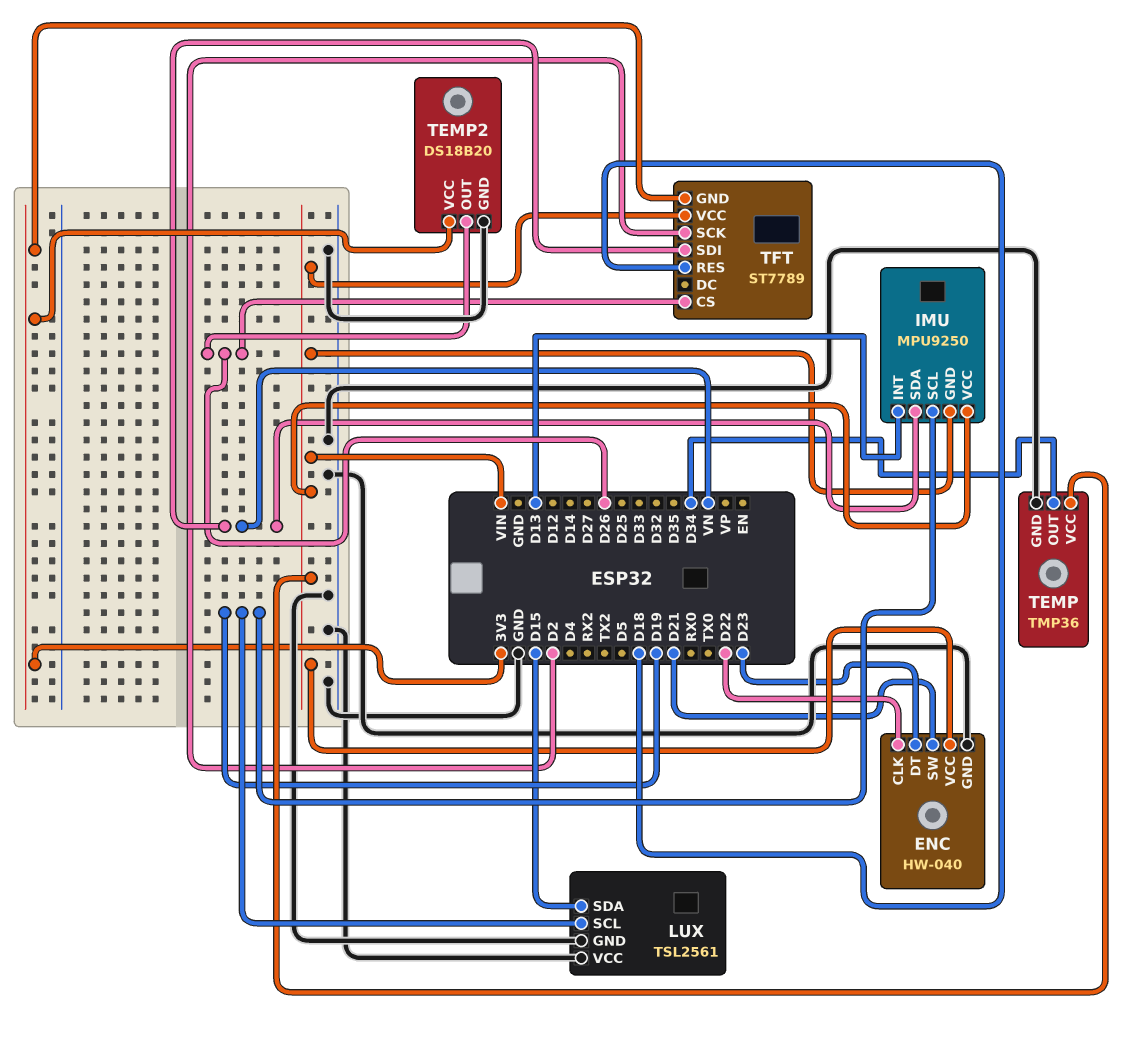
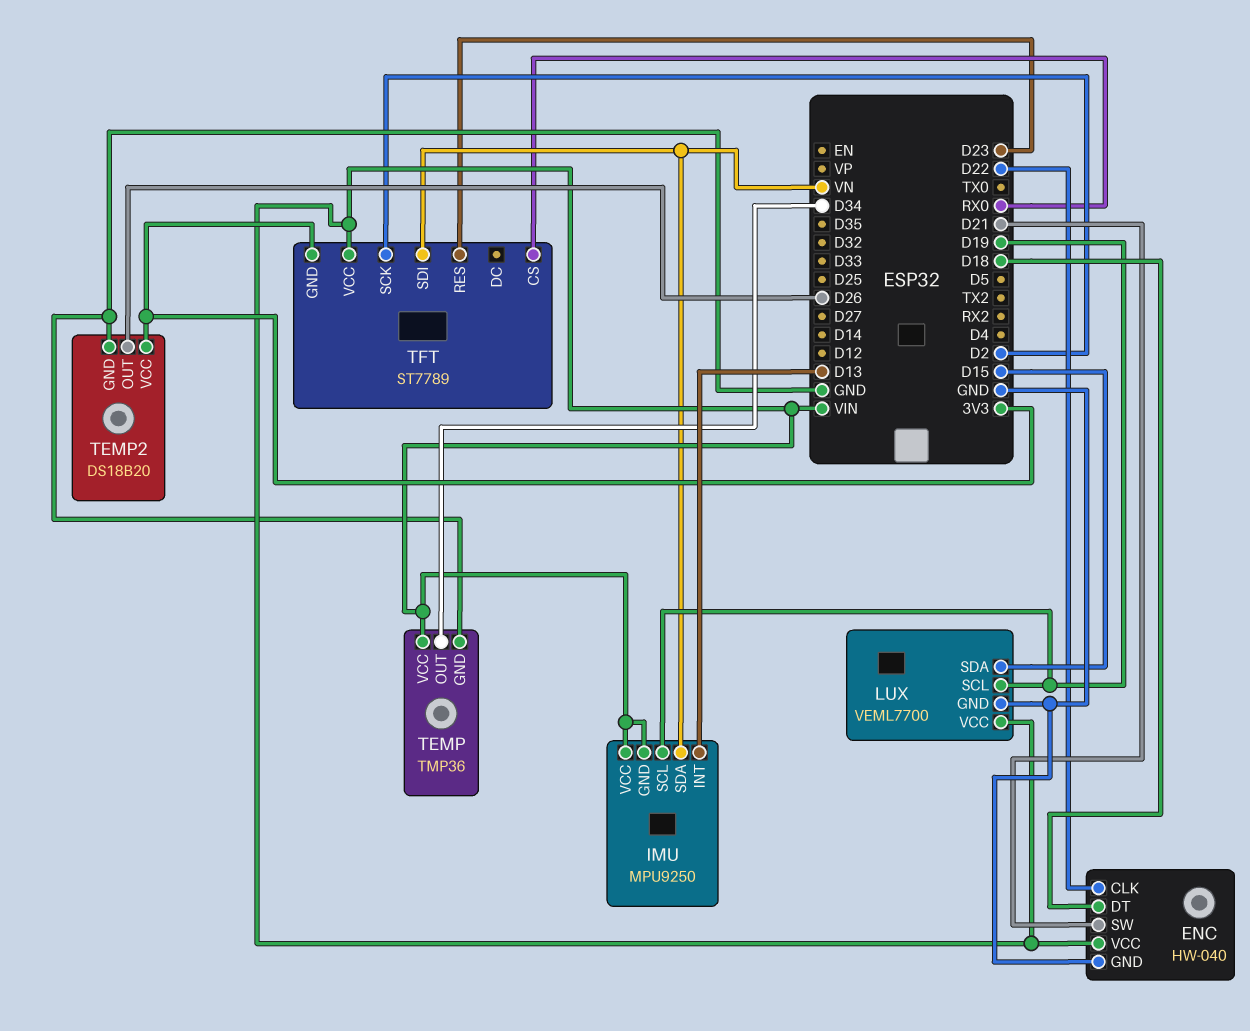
ENC pin DT: D23 -> D18
LUX: TSL2561 -> VEML7700
LUX pin VCC: GND -> VIN
TFT pin CS: D26 -> RX0
TFT pin RES: D18 -> D23

